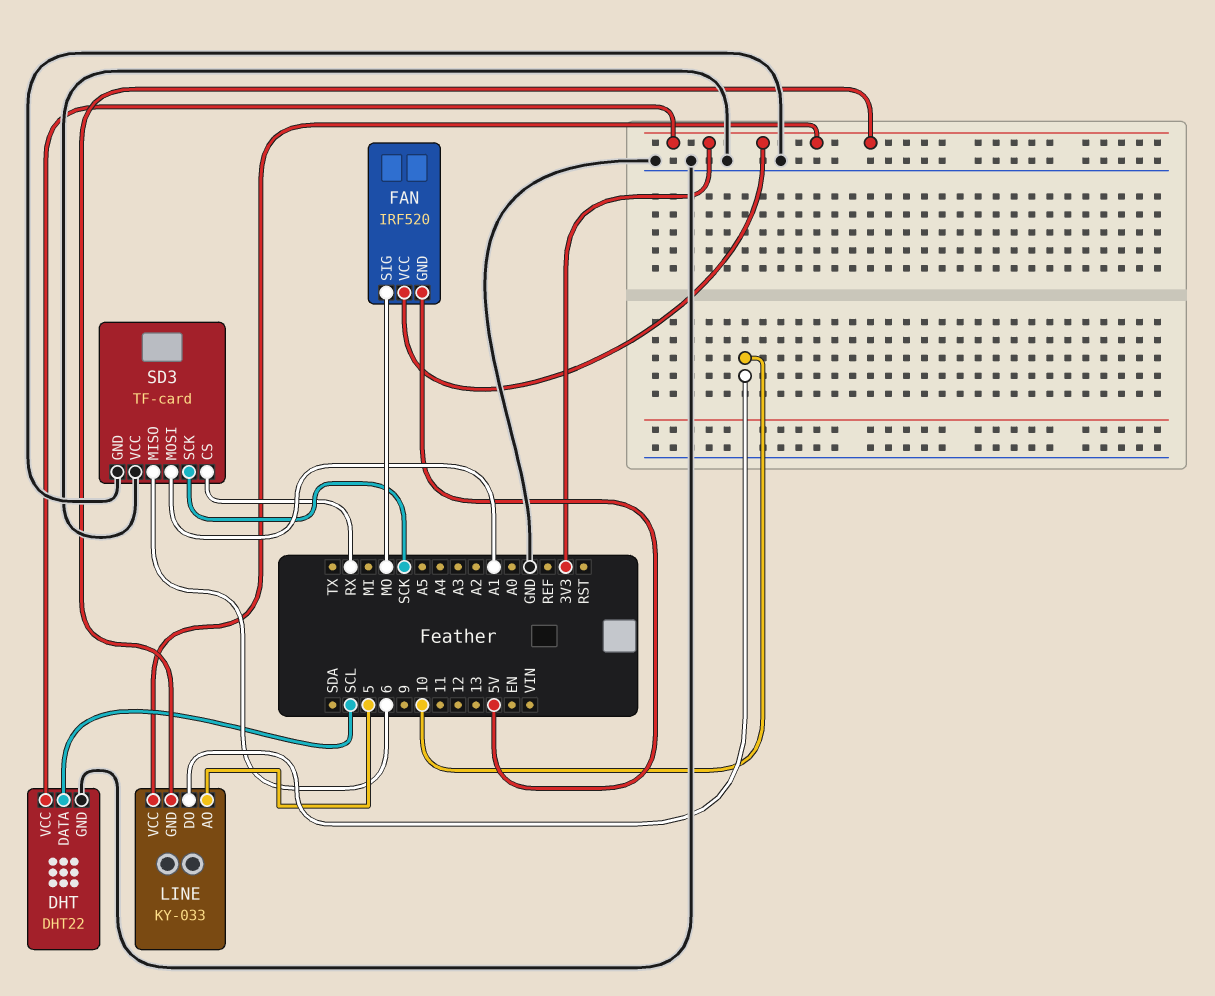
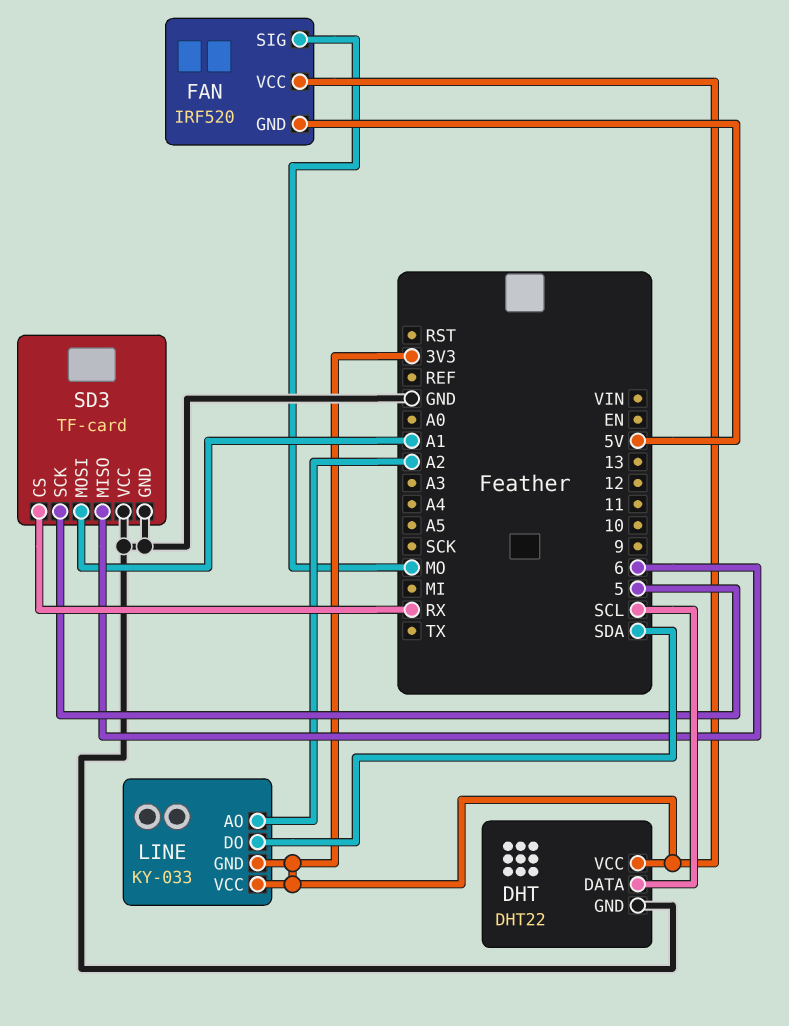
LINE pin AO: 5 -> A2
LINE pin DO: 10 -> SDA
SD3 pin SCK: SCK -> 5

